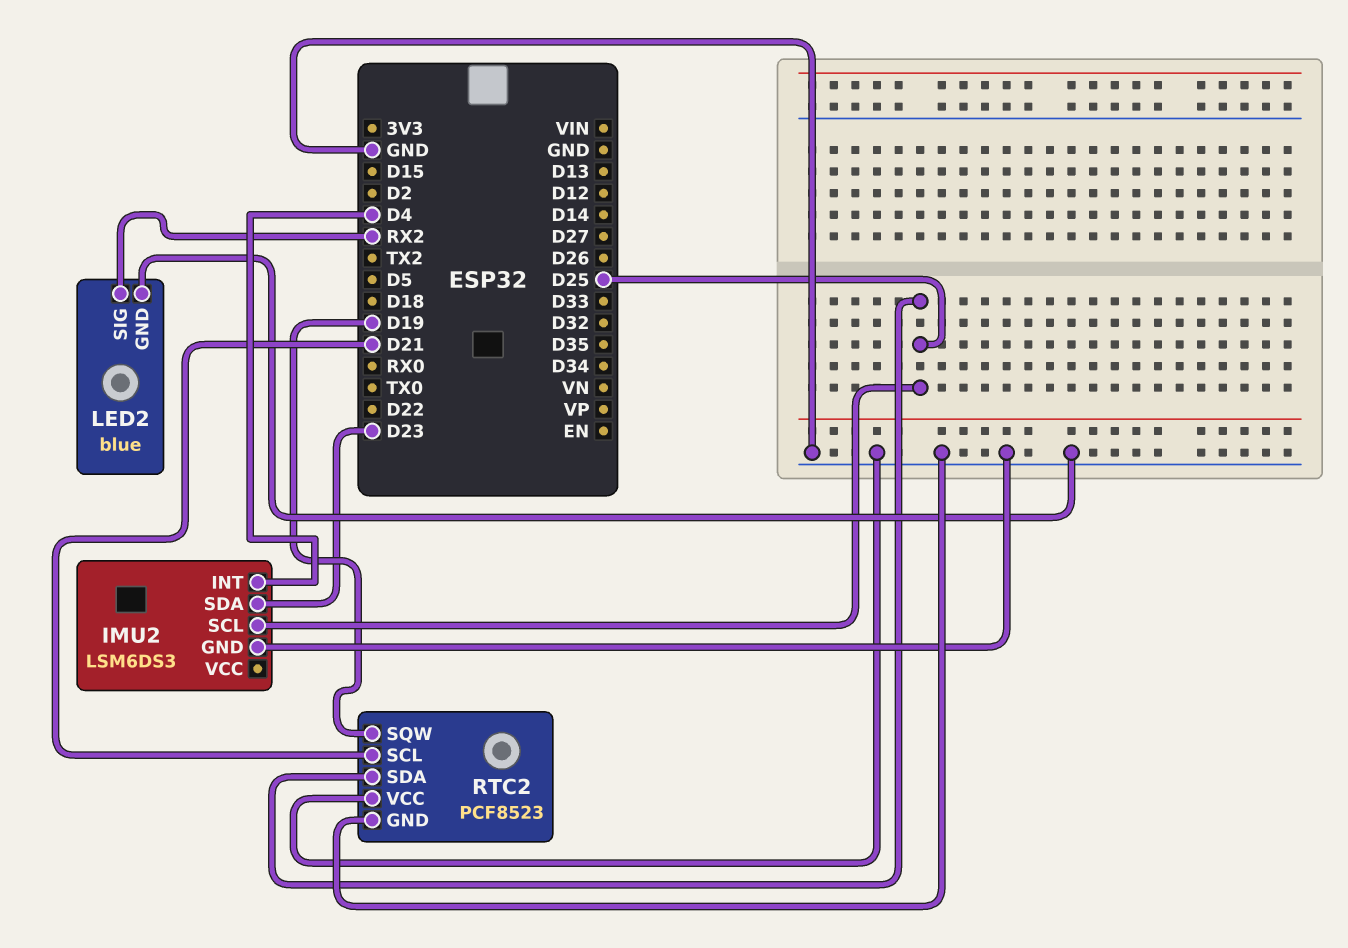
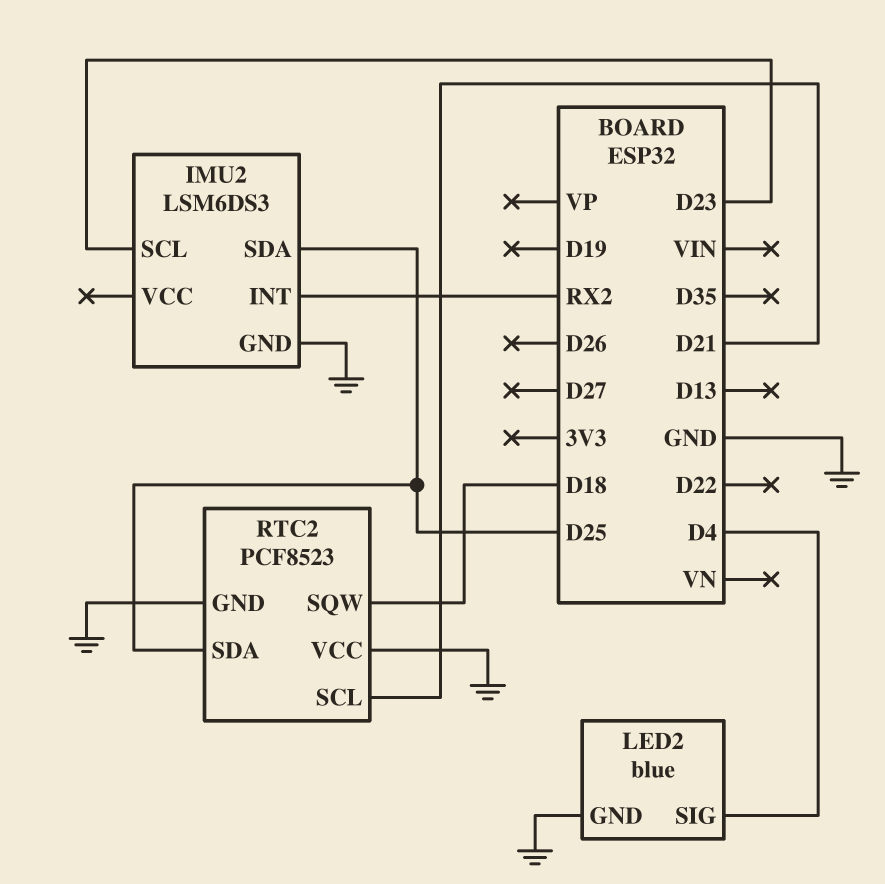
IMU2 pin INT: D4 -> RX2
IMU2 pin SCL: D25 -> D23
IMU2 pin SDA: D23 -> D25
LED2 pin SIG: RX2 -> D4
RTC2 pin SQW: D19 -> D18

